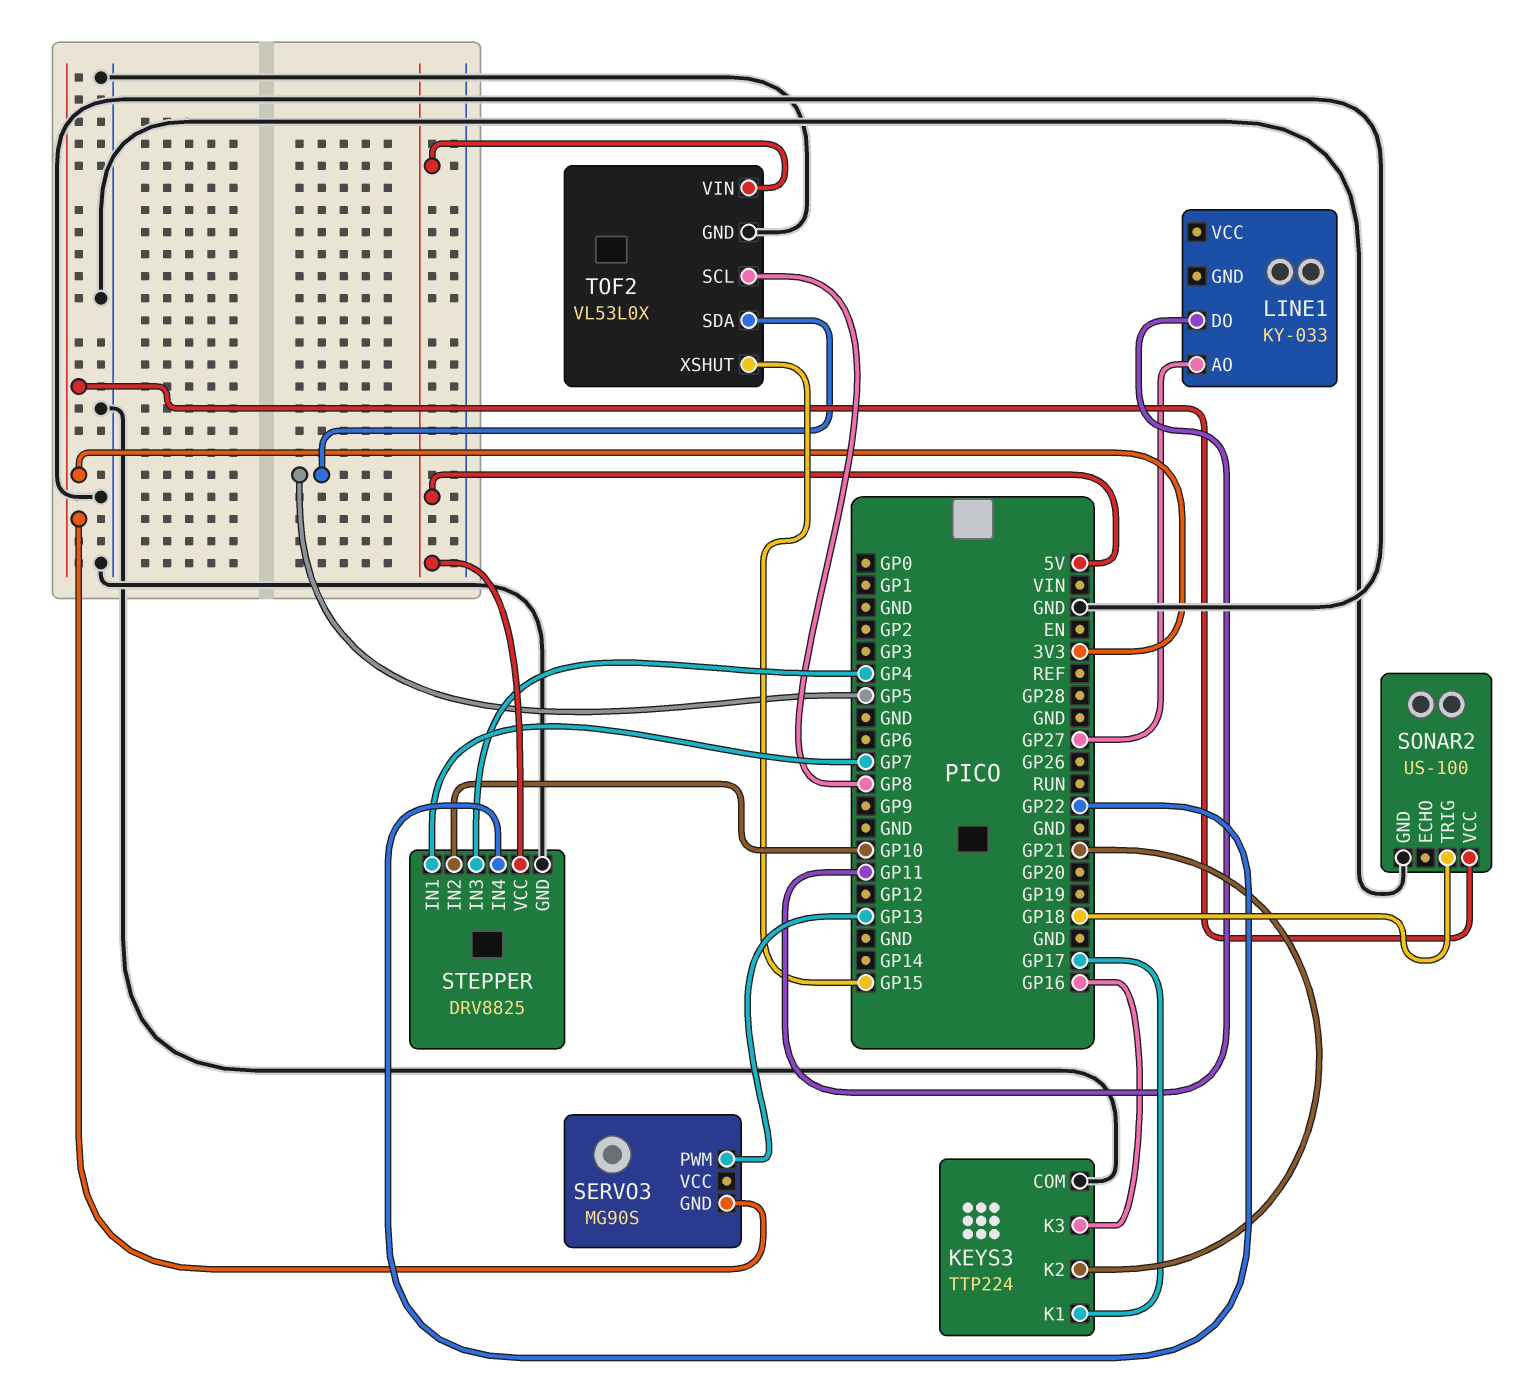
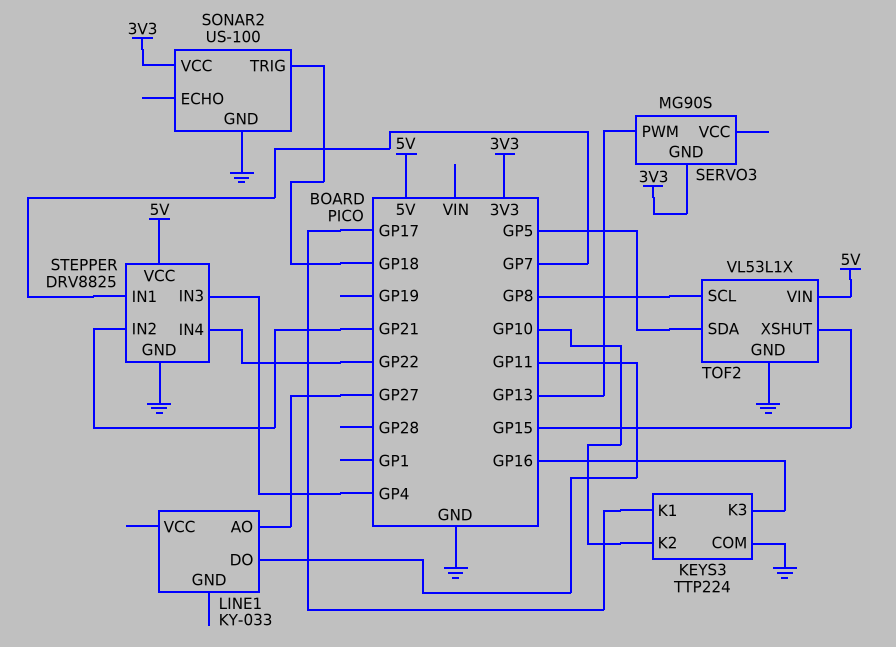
KEYS3 pin K2: GP21 -> GP10
STEPPER pin IN2: GP10 -> GP21
TOF2: VL53L0X -> VL53L1X

